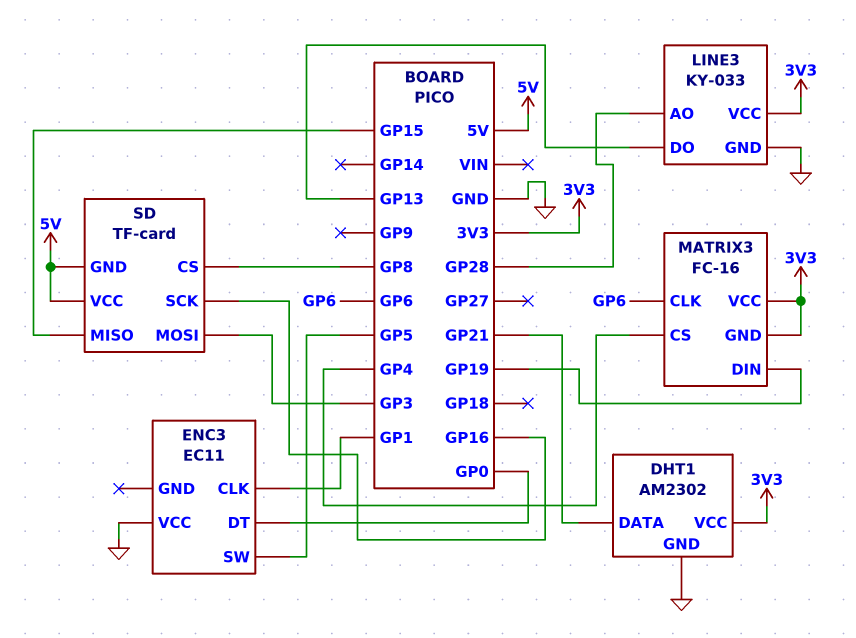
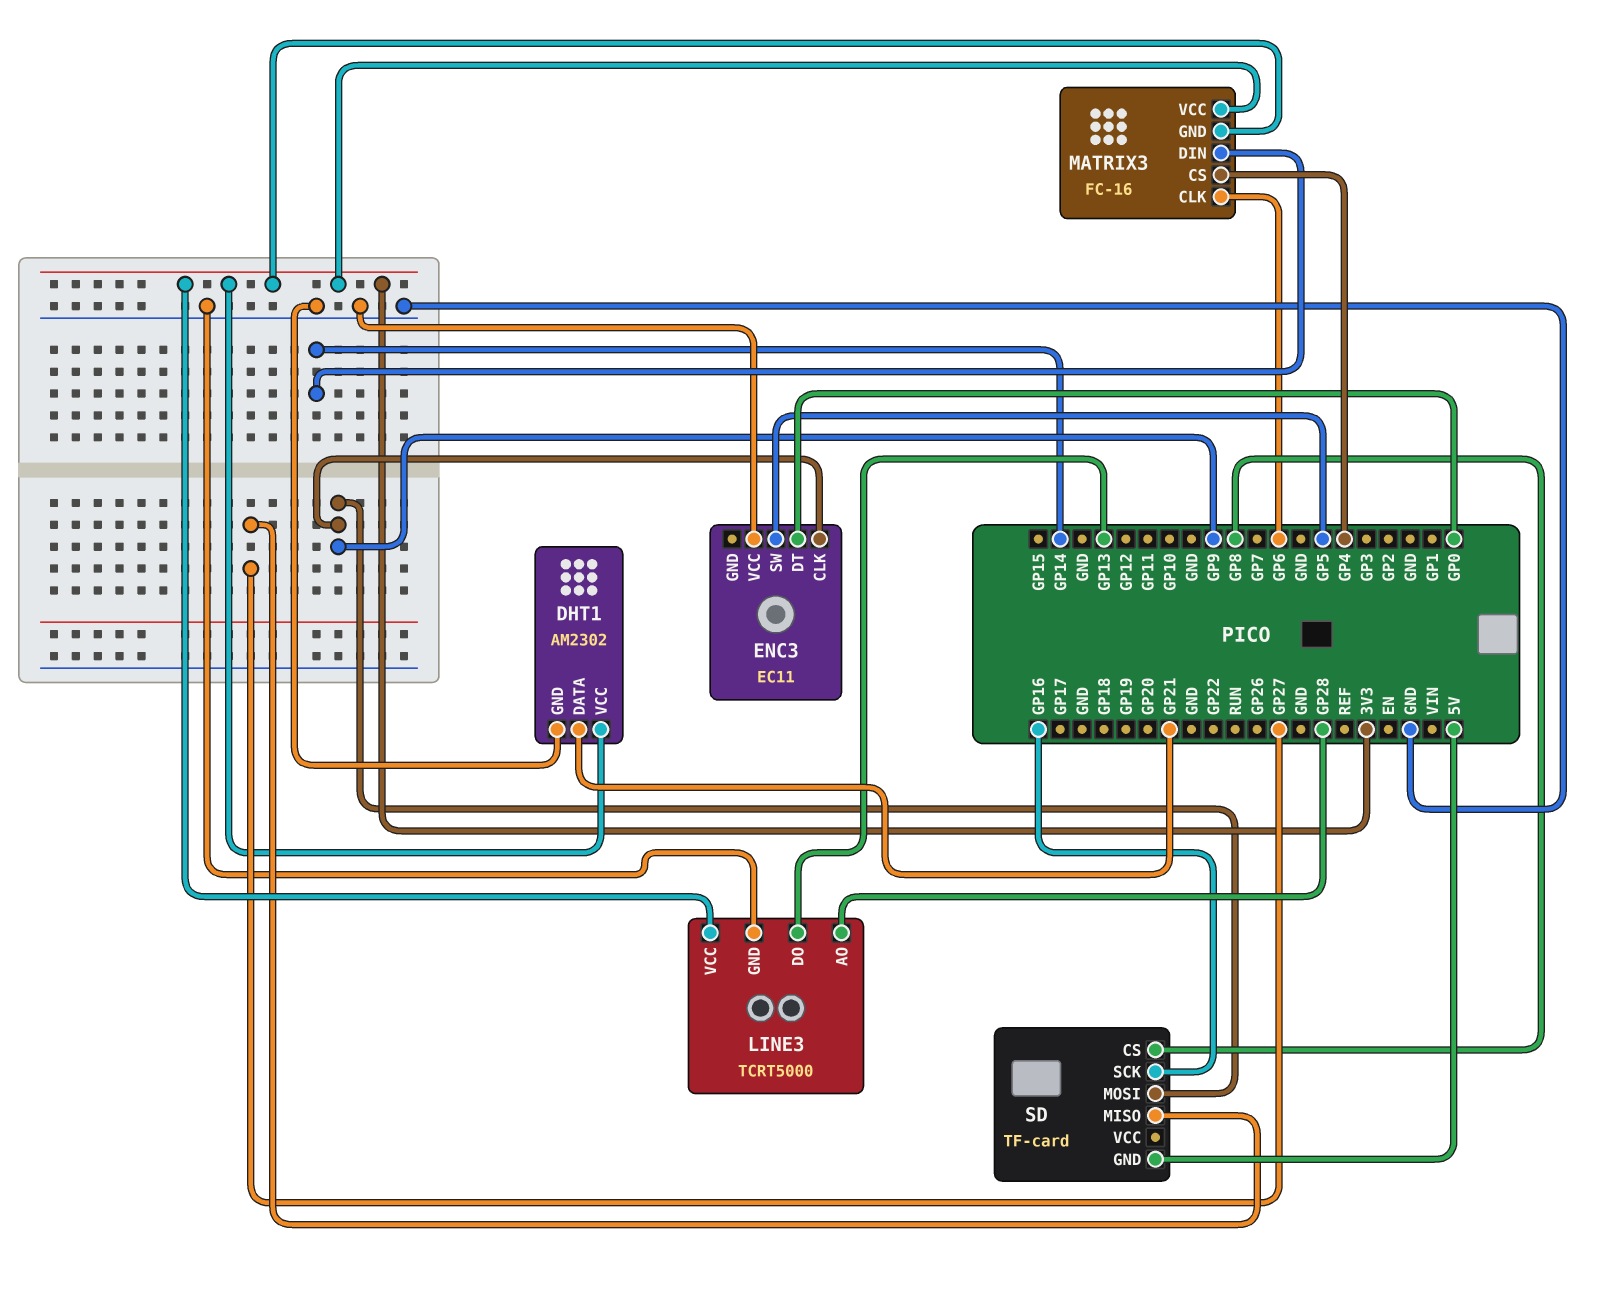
ENC3 pin CLK: GP1 -> GP9
LINE3: KY-033 -> TCRT5000
MATRIX3 pin DIN: GP19 -> GP14
SD pin MISO: GP15 -> GP27
SD pin MOSI: GP3 -> GP9
SD pin VCC: 5V -> none

